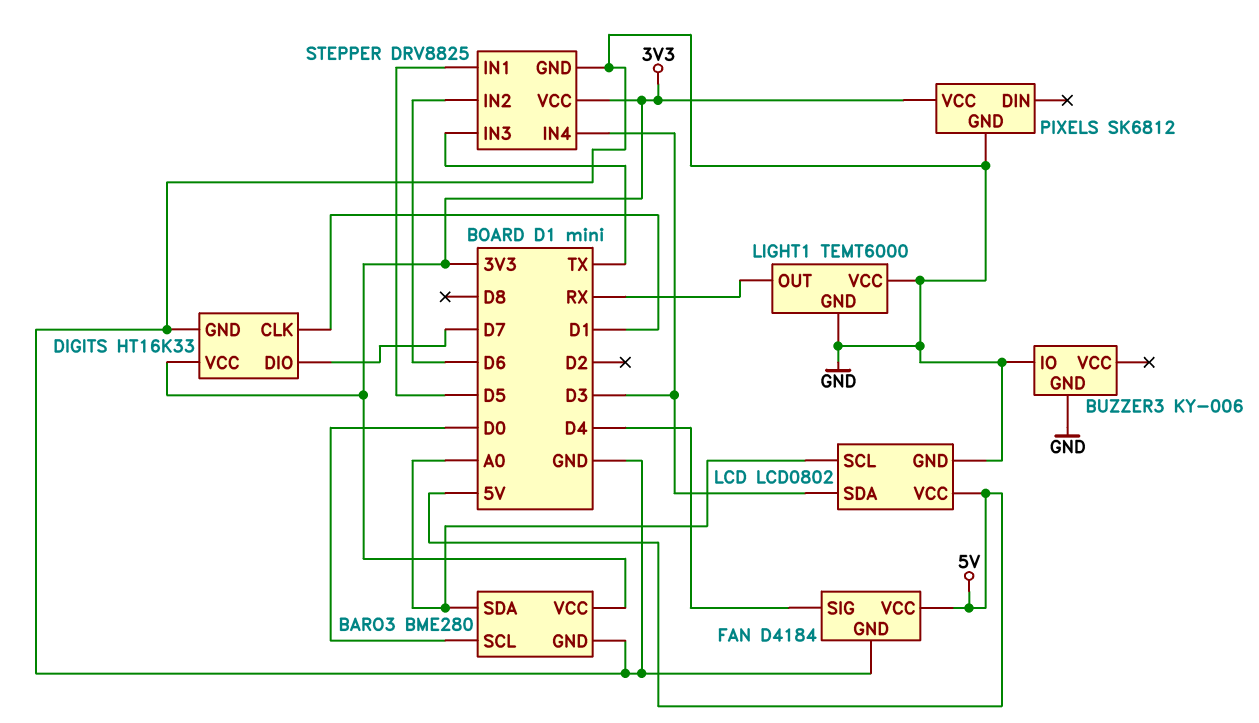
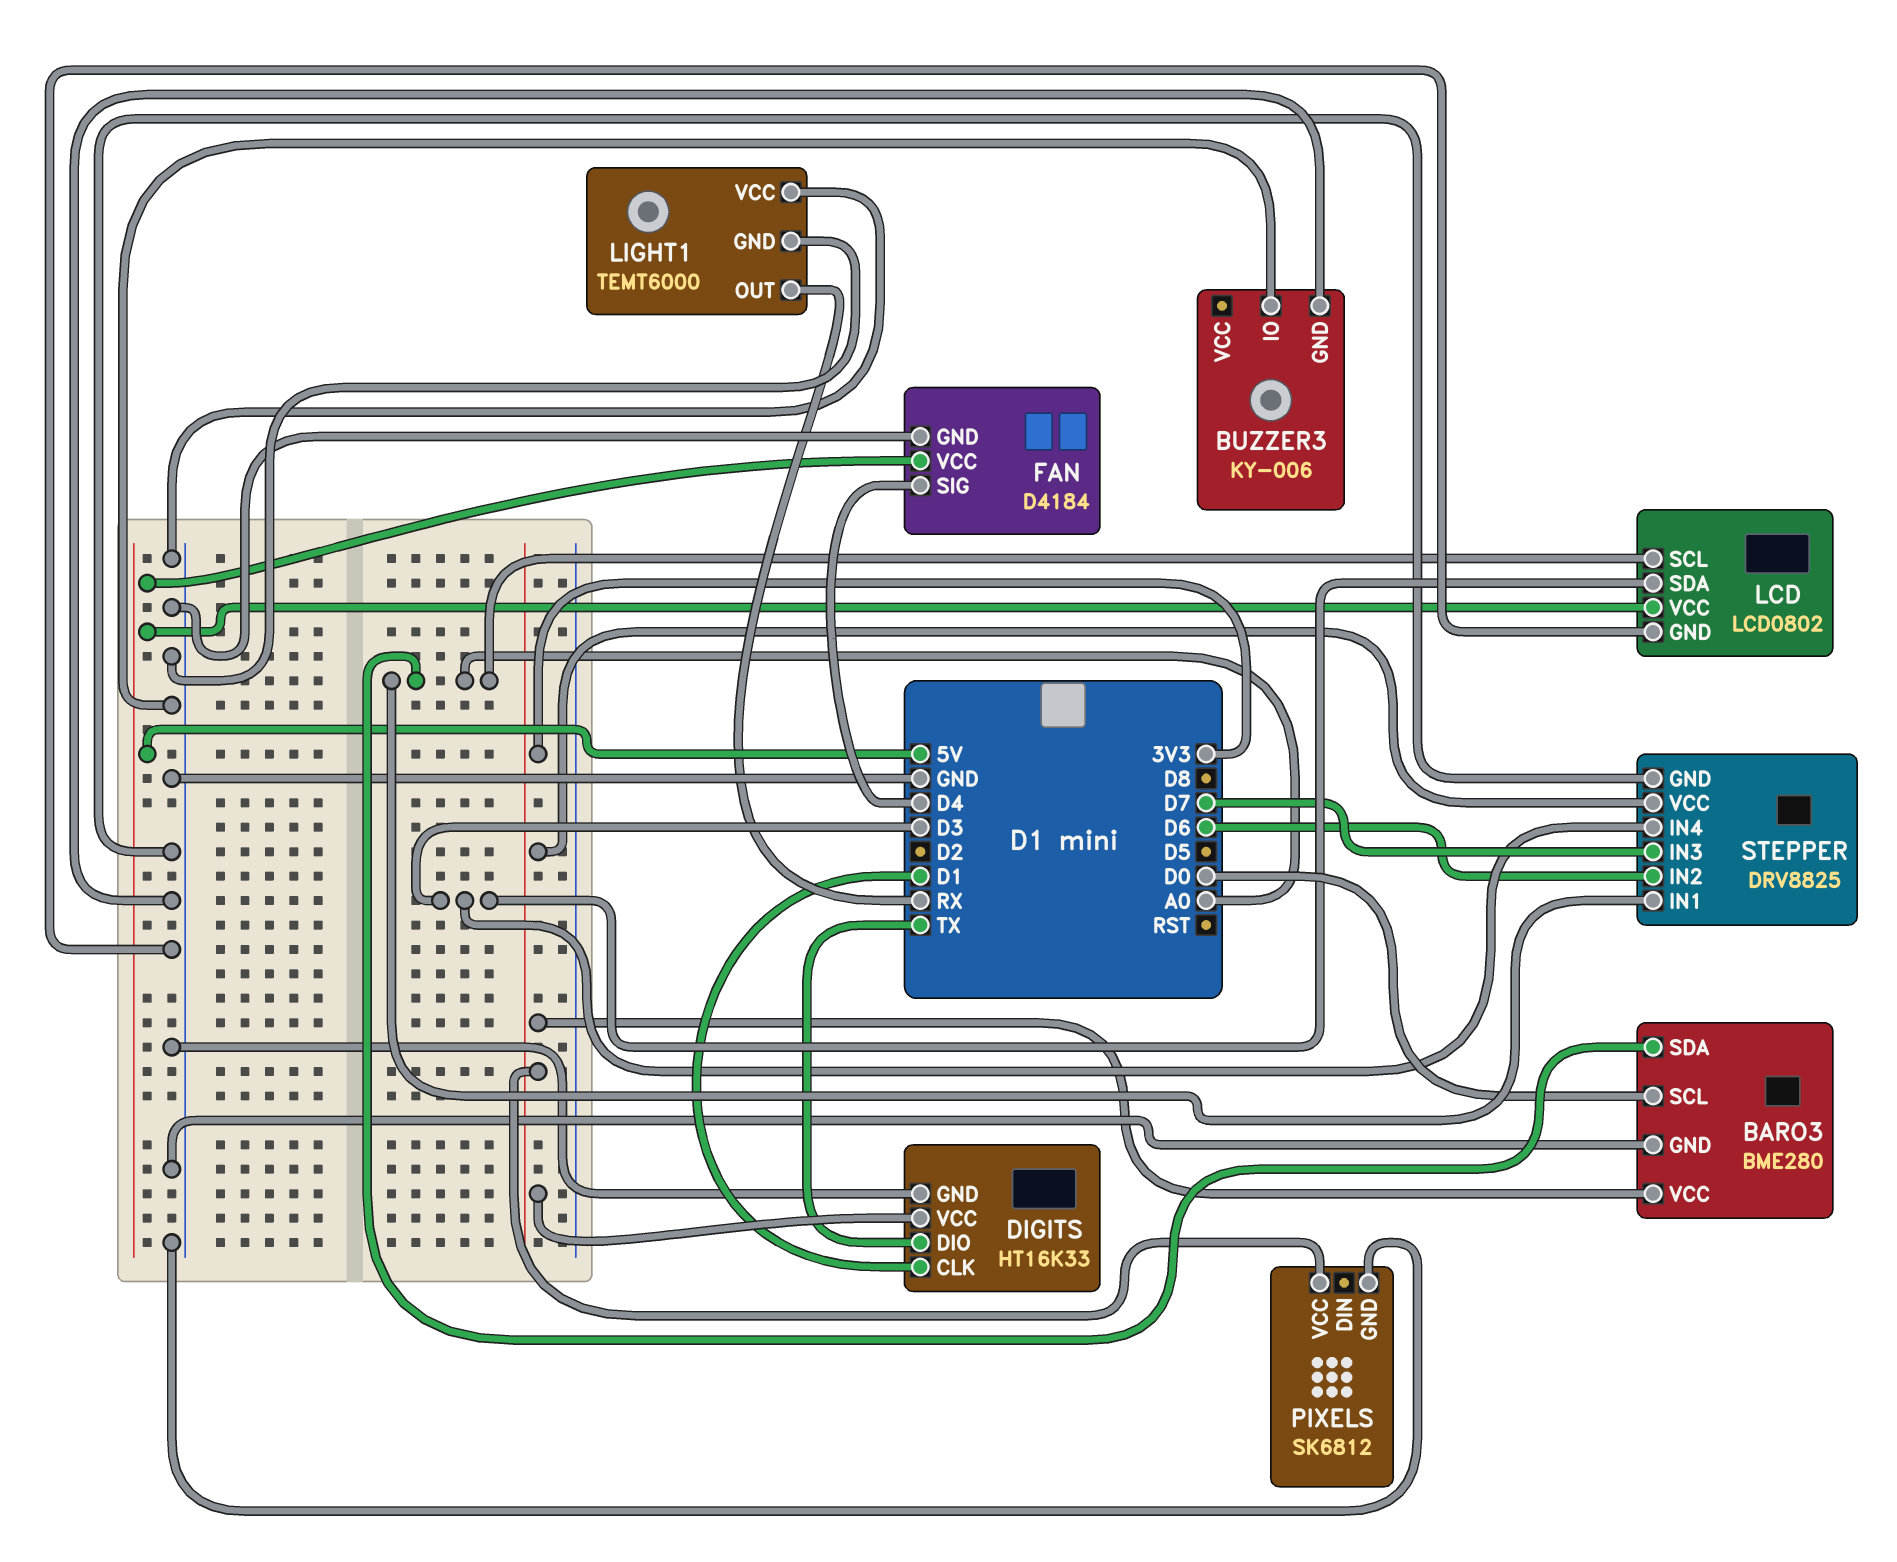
DIGITS pin DIO: D7 -> TX
STEPPER pin IN1: D5 -> A0
STEPPER pin IN3: TX -> D7

